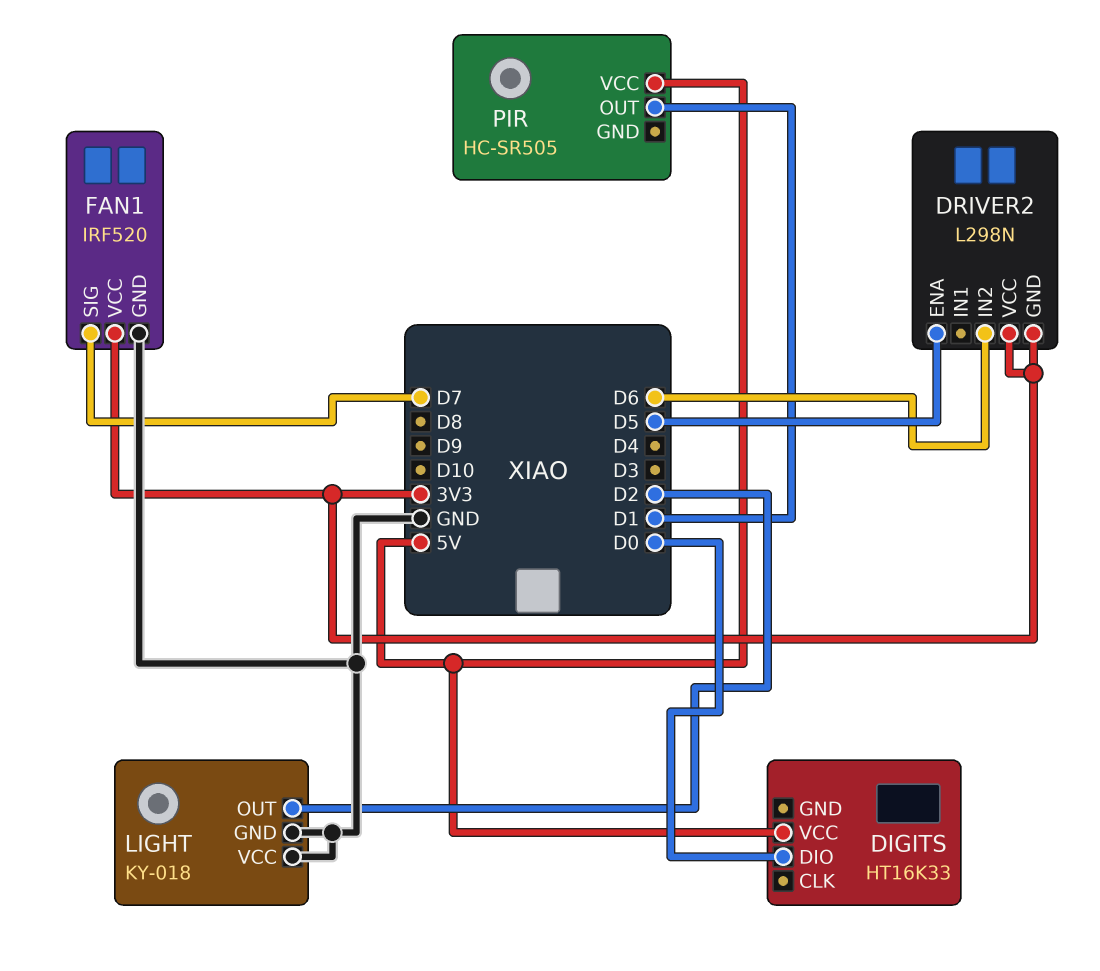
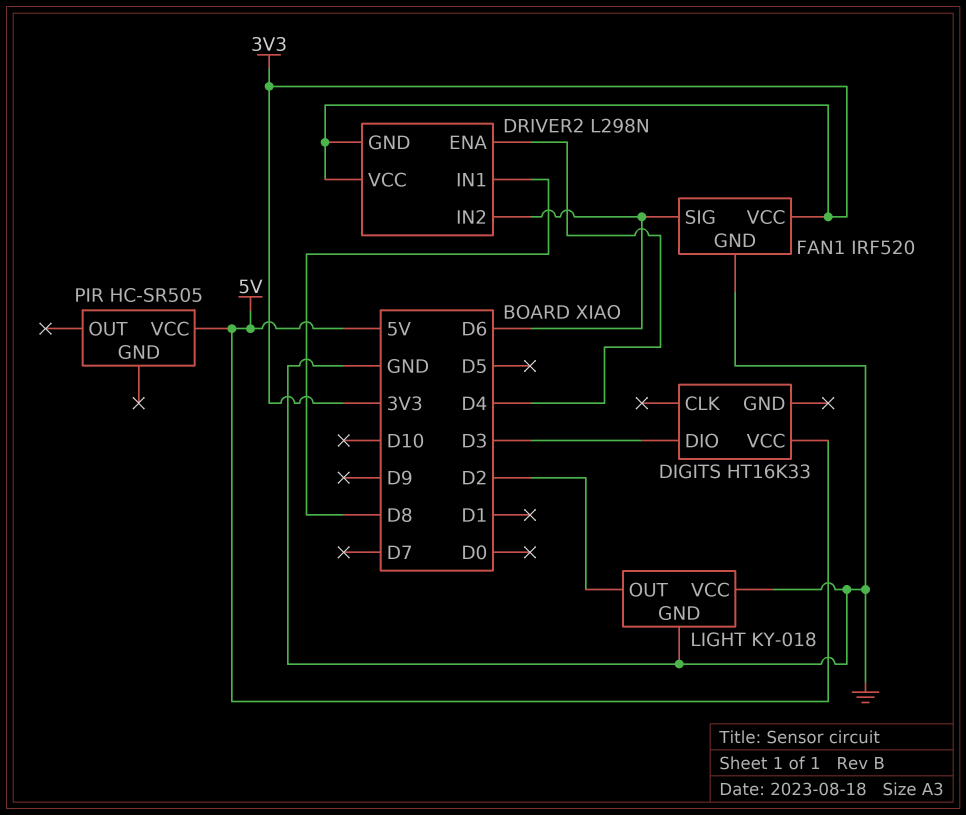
DIGITS pin DIO: D0 -> D3
DRIVER2 pin ENA: D5 -> D4
DRIVER2 pin IN1: none -> D8
FAN1 pin SIG: D7 -> D6
PIR pin OUT: D1 -> none

